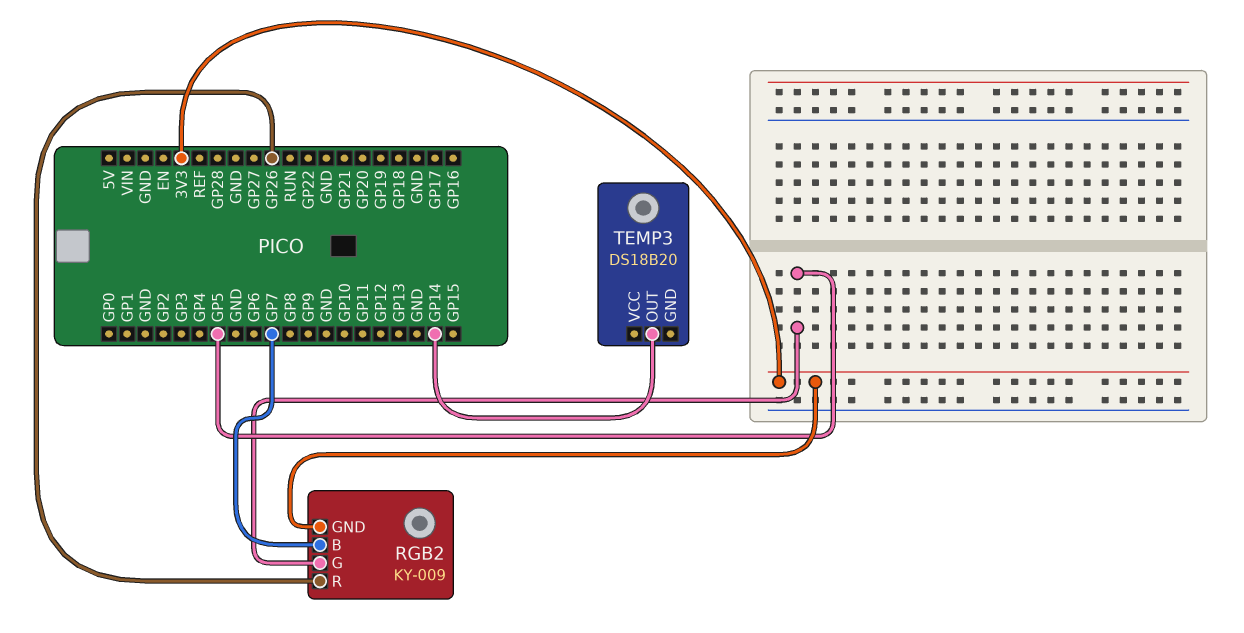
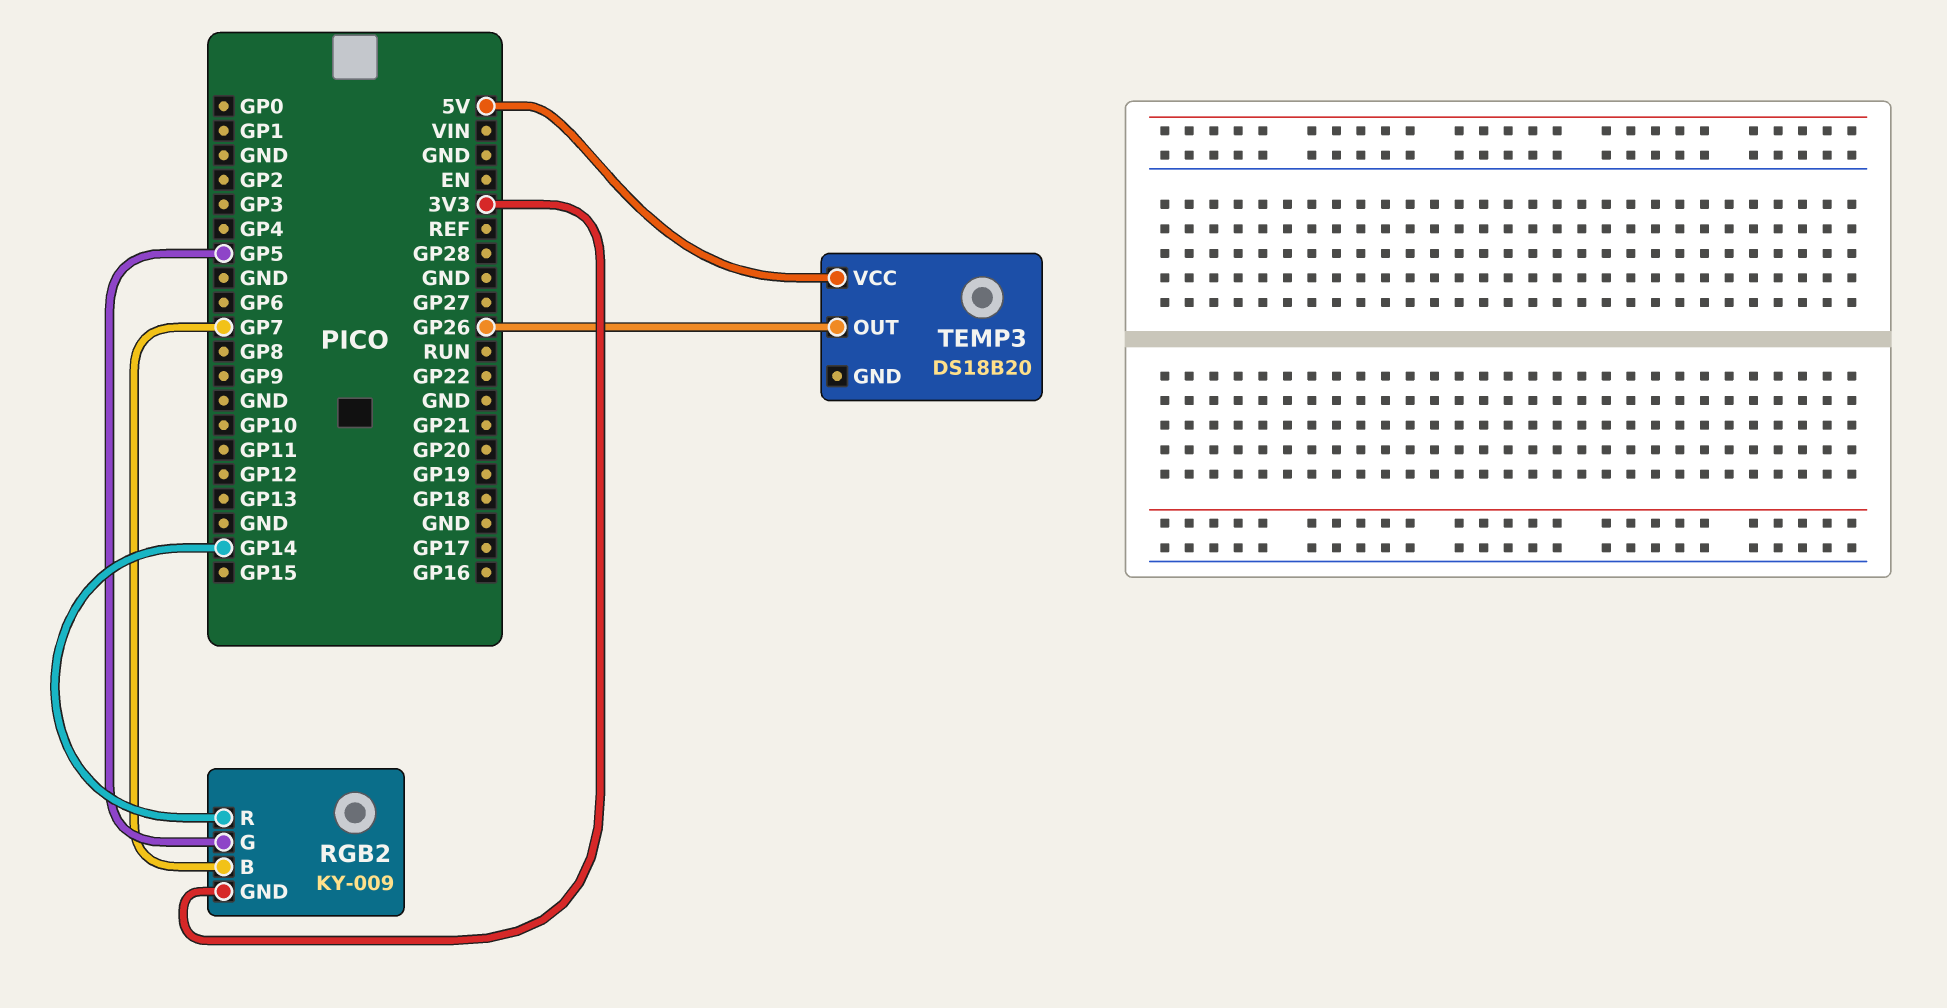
RGB2 pin R: GP26 -> GP14
TEMP3 pin OUT: GP14 -> GP26
TEMP3 pin VCC: none -> 5V

